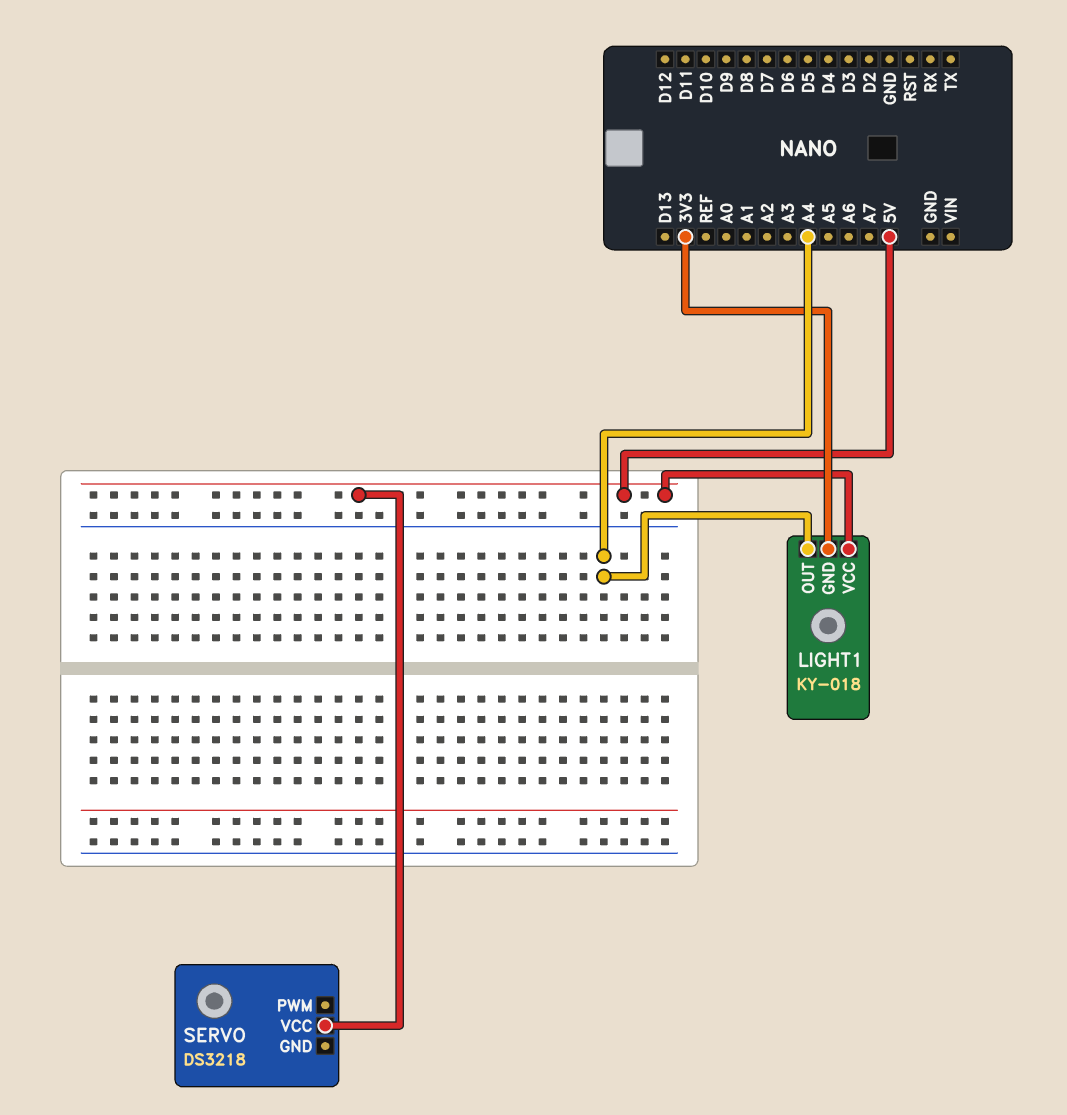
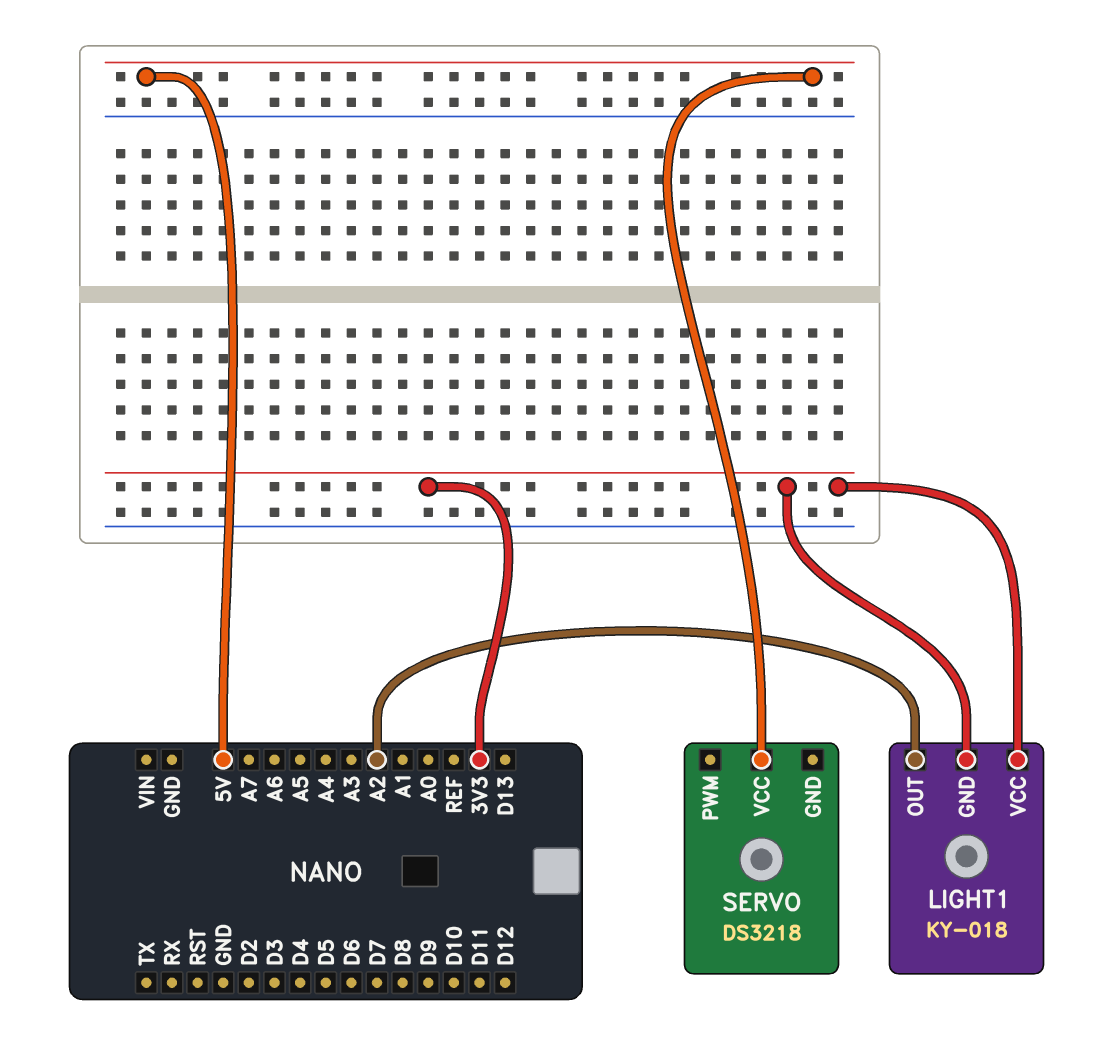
LIGHT1 pin OUT: A4 -> A2
LIGHT1 pin VCC: 5V -> 3V3

